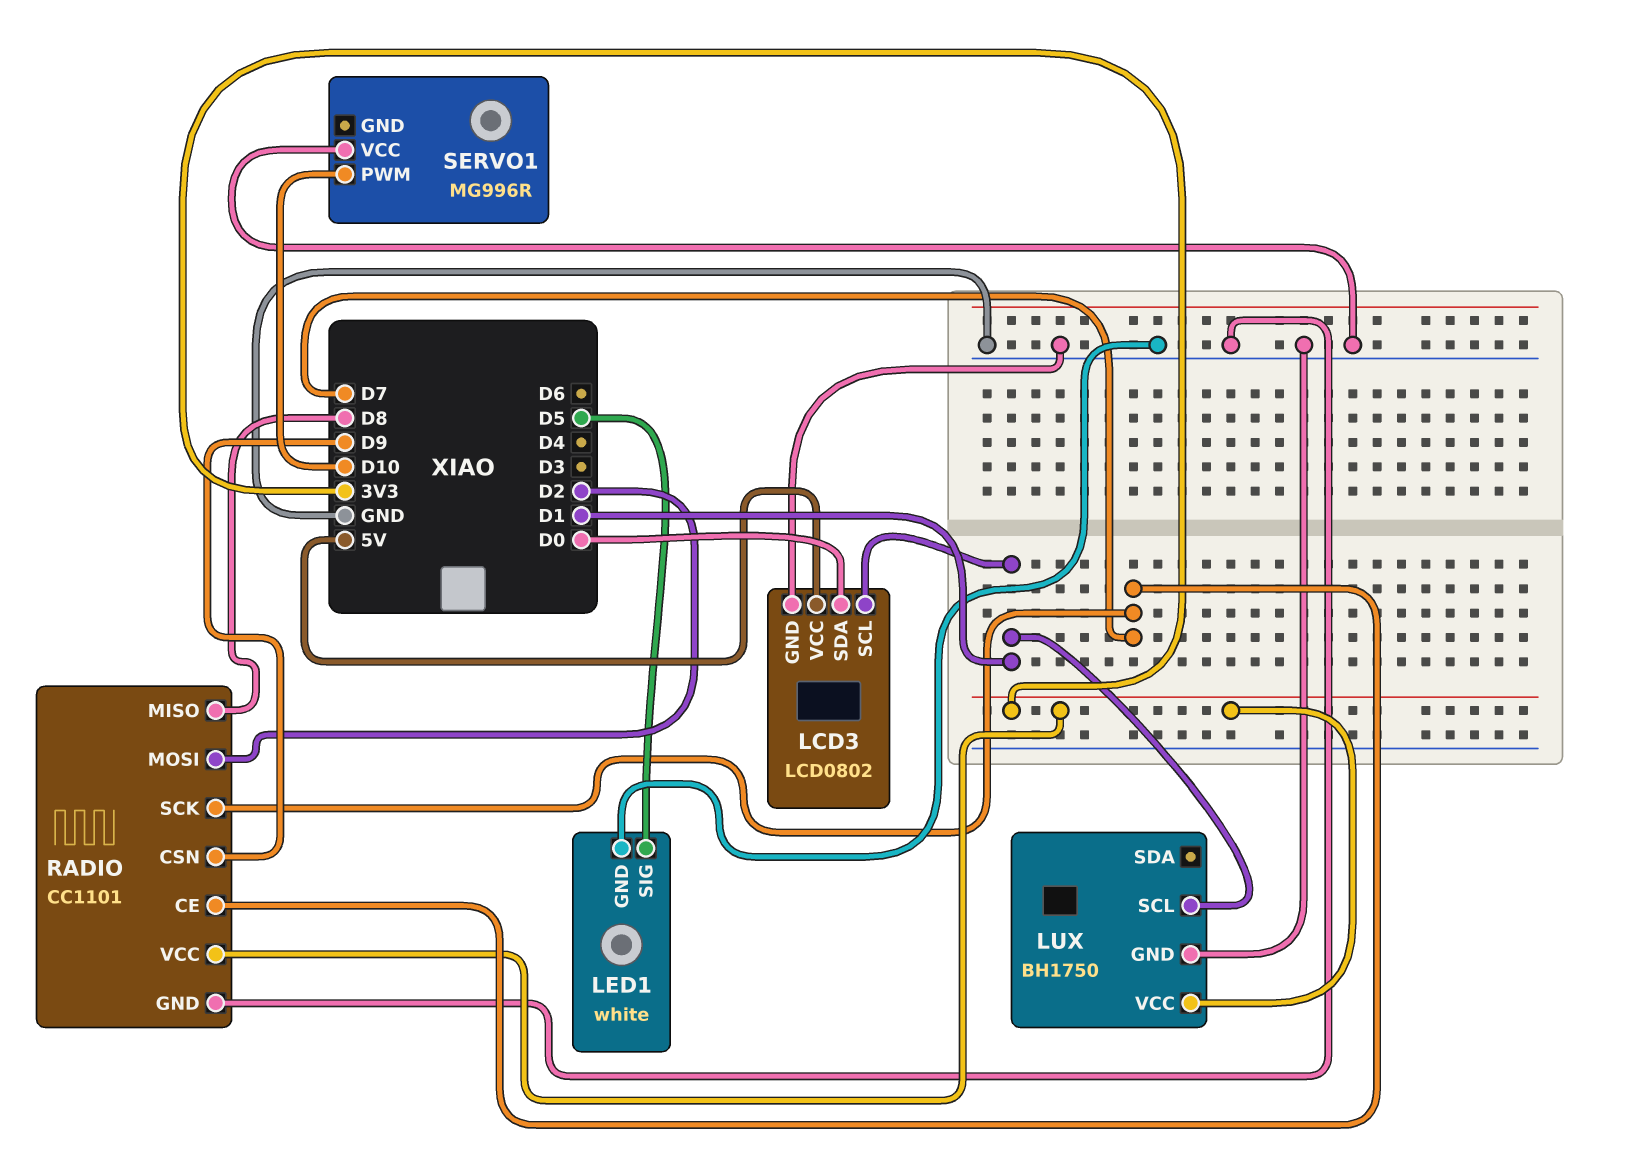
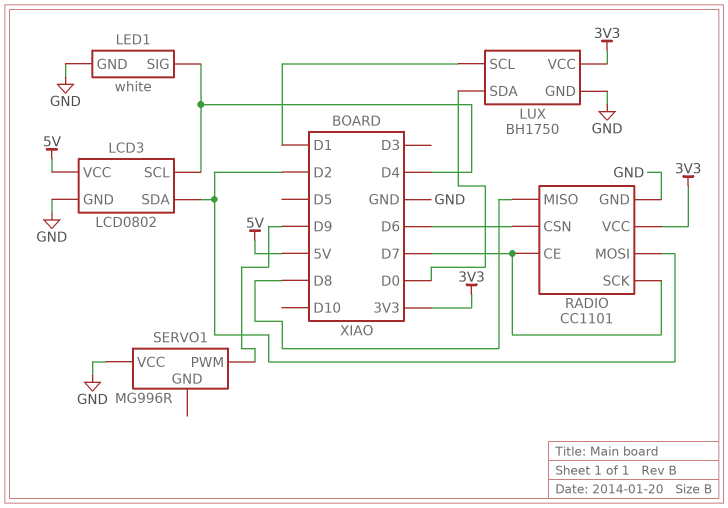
LCD3 pin SCL: D1 -> D4
LCD3 pin SDA: D0 -> D2
LED1 pin SIG: D5 -> D4
LUX pin SDA: none -> D0
RADIO pin CSN: D9 -> D6
SERVO1 pin PWM: D10 -> D9

